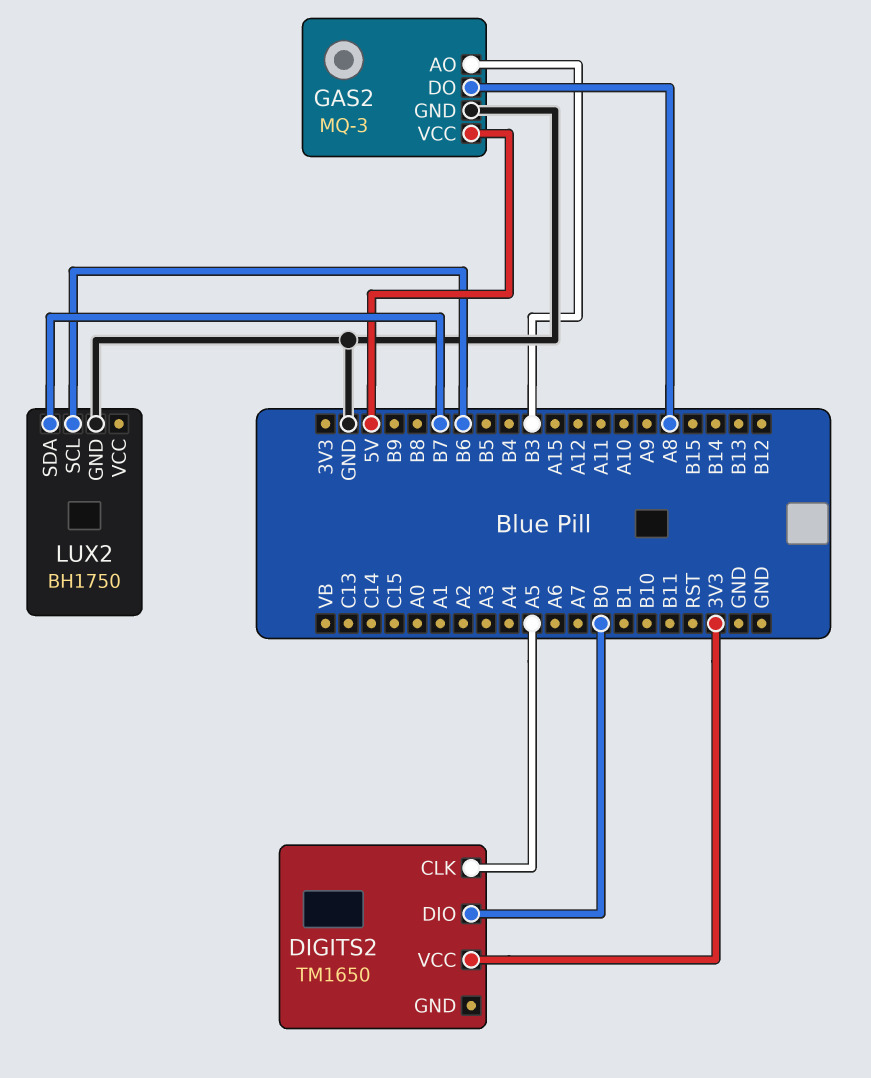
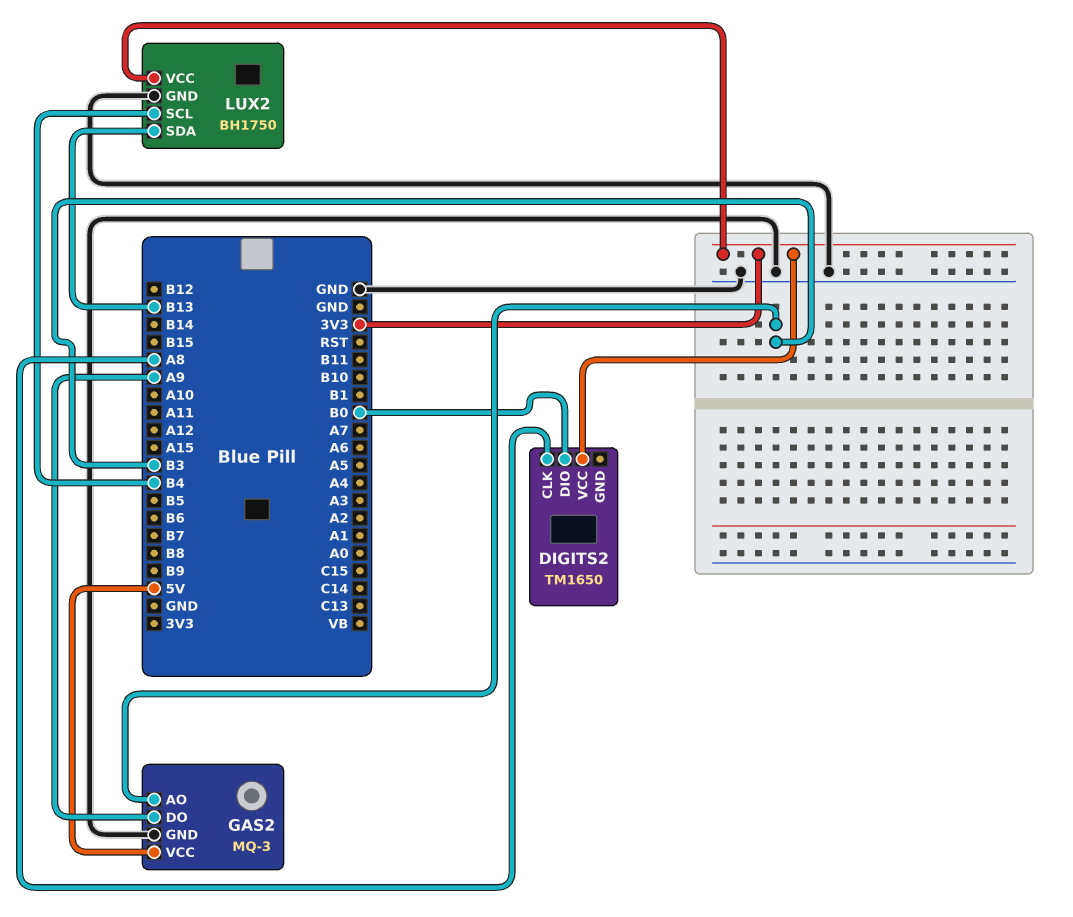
DIGITS2 pin CLK: A5 -> A8
GAS2 pin DO: A8 -> A9
LUX2 pin SCL: B6 -> B4
LUX2 pin SDA: B7 -> B13
LUX2 pin VCC: none -> 3V3

